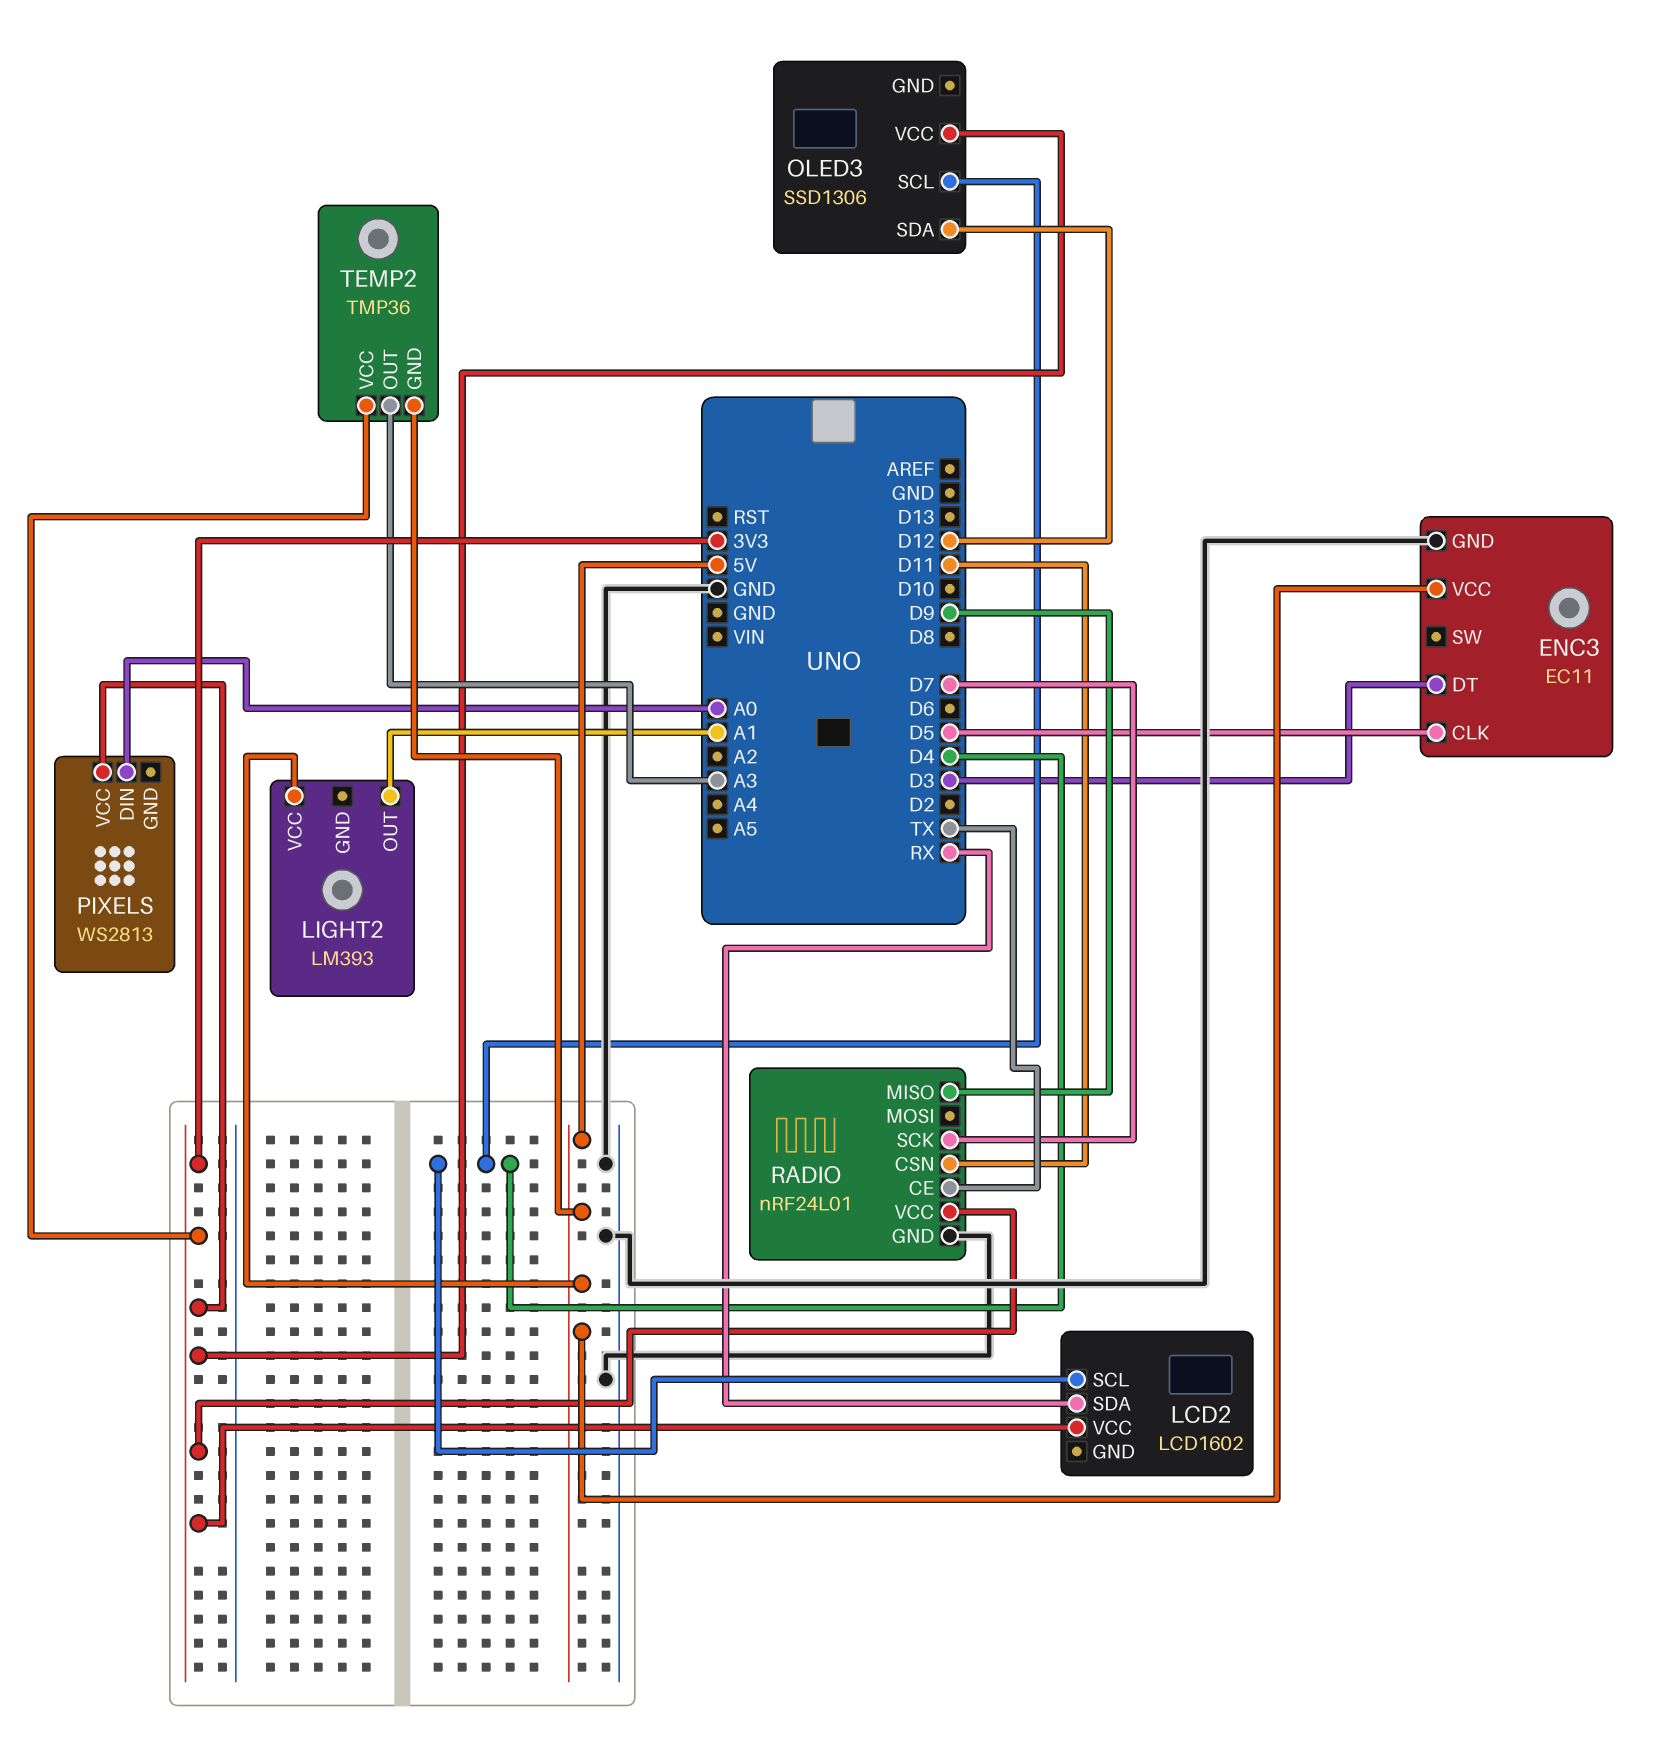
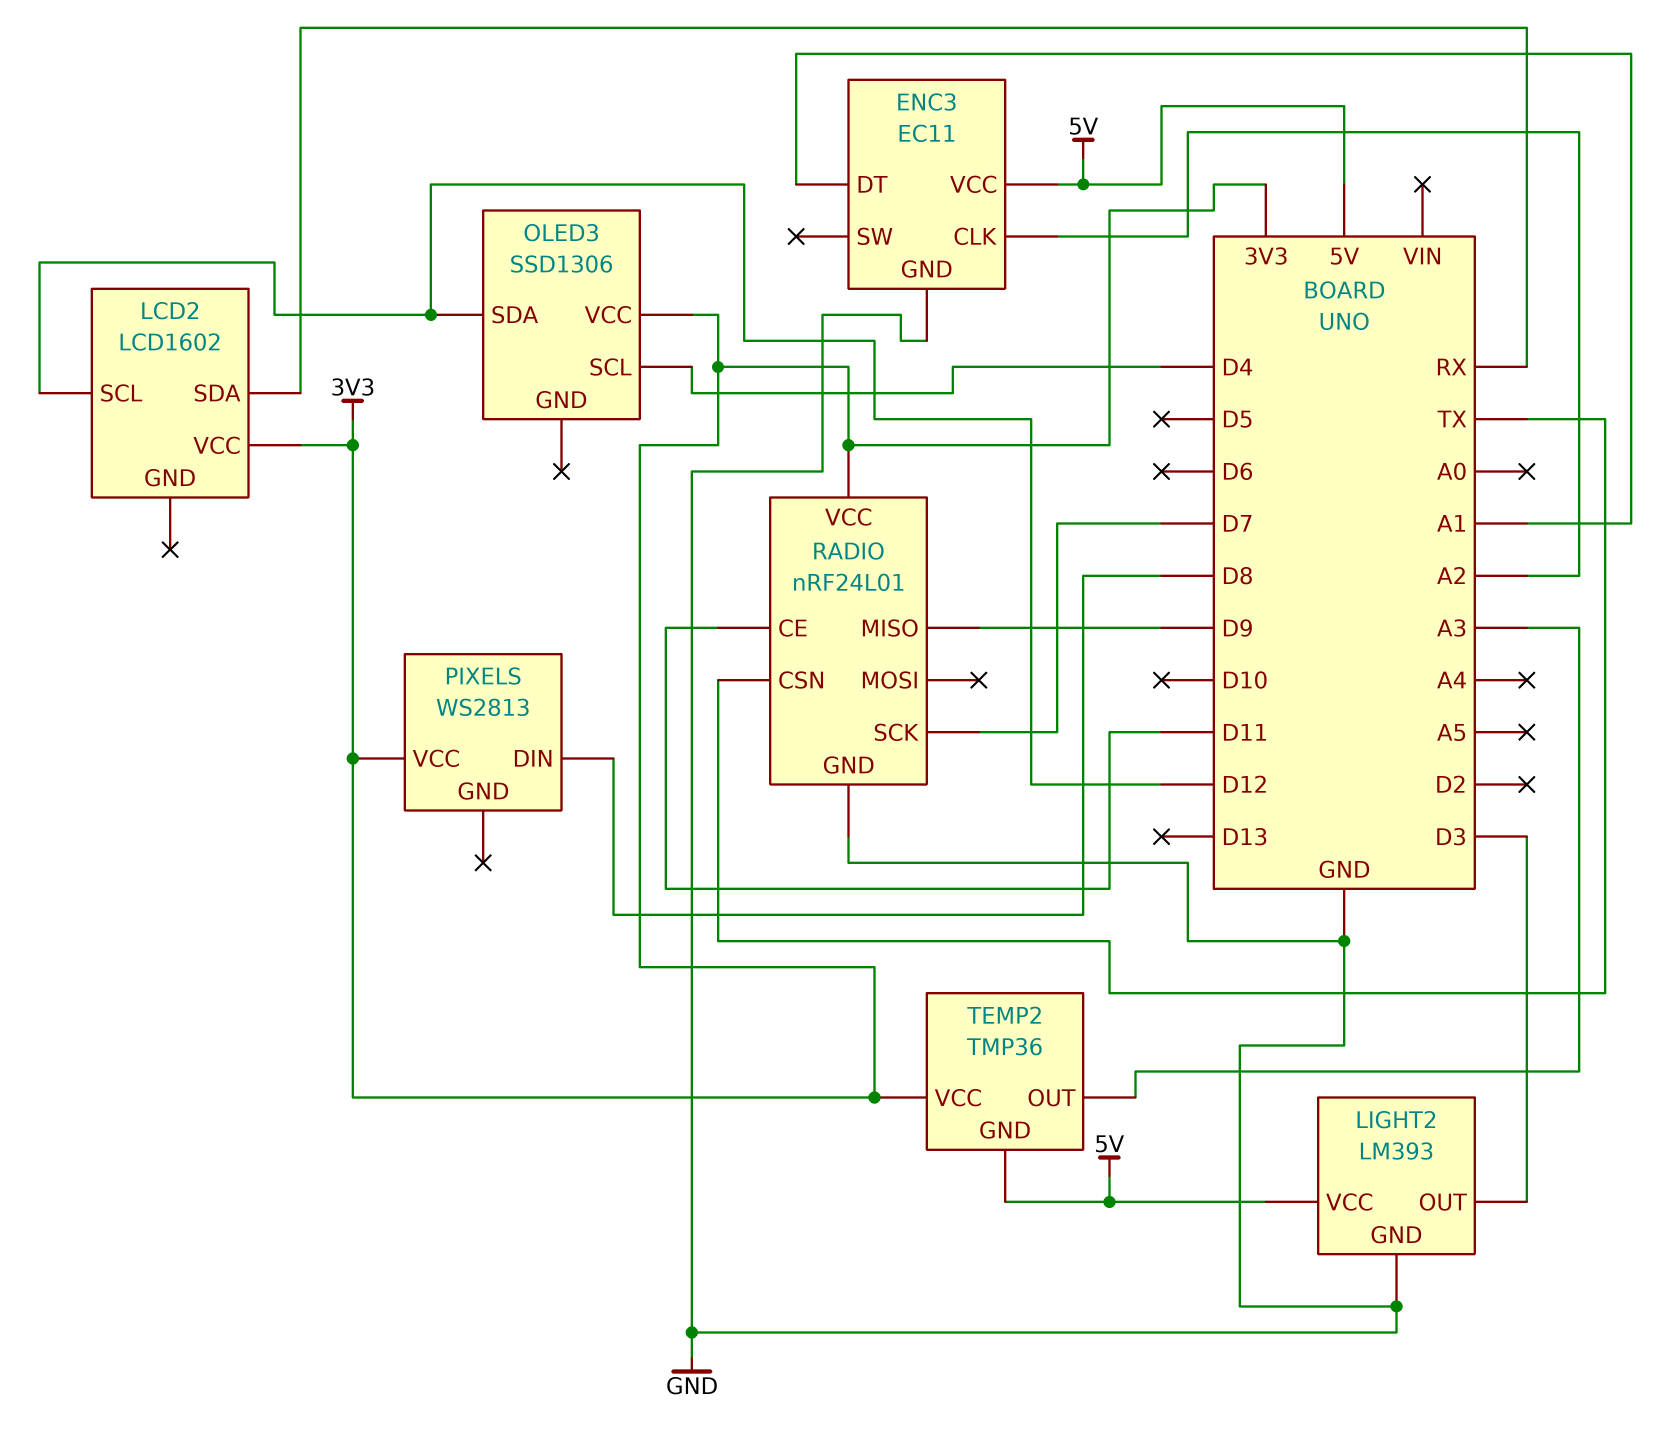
ENC3 pin CLK: D5 -> A2
ENC3 pin DT: D3 -> A1
LCD2 pin SCL: D4 -> D12
LIGHT2 pin GND: none -> GND
LIGHT2 pin OUT: A1 -> D3
PIXELS pin DIN: A0 -> D8
RADIO pin CE: TX -> D11
RADIO pin CSN: D11 -> TX

